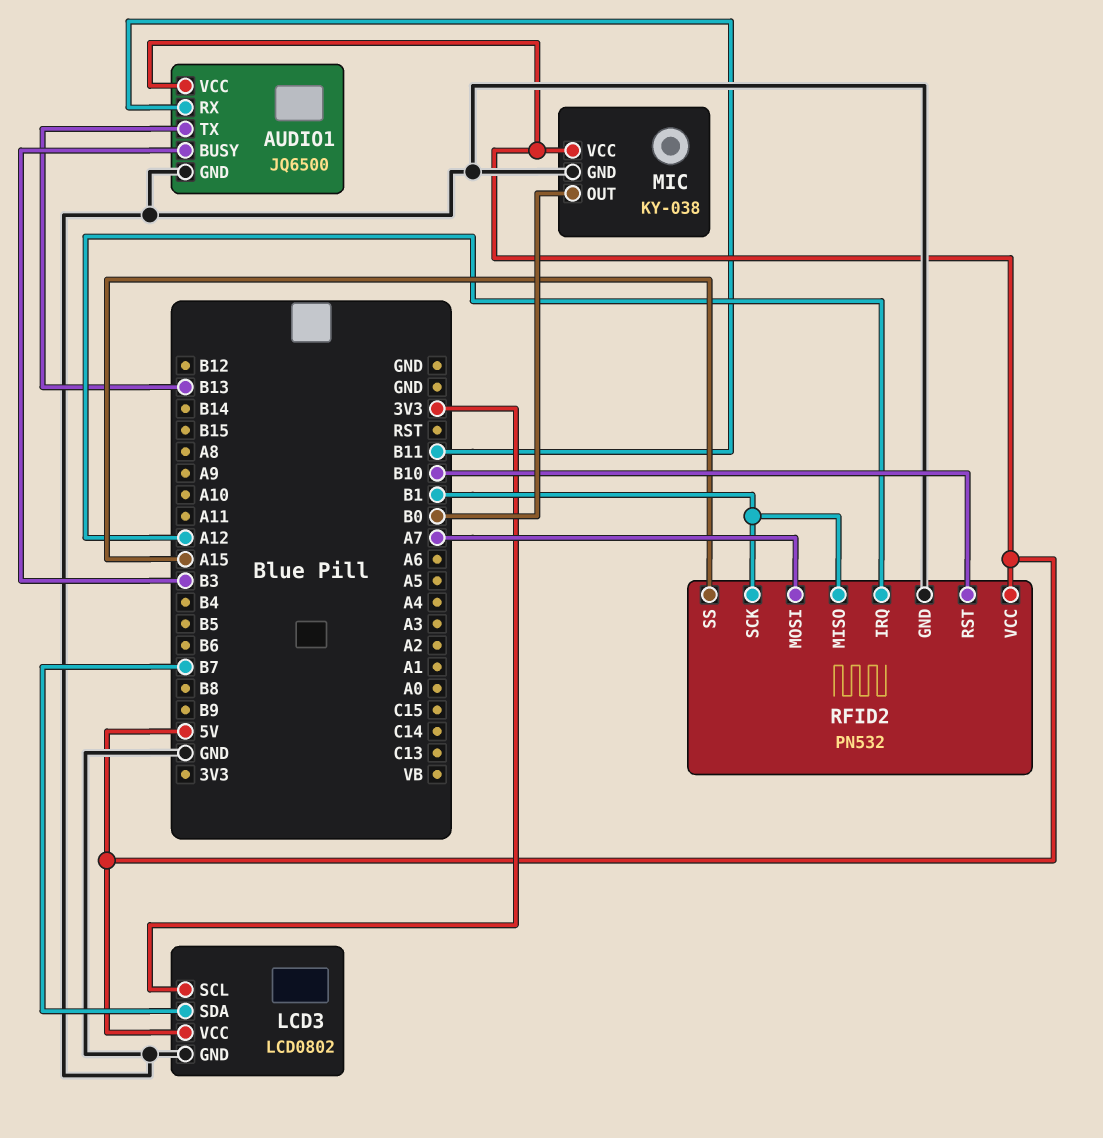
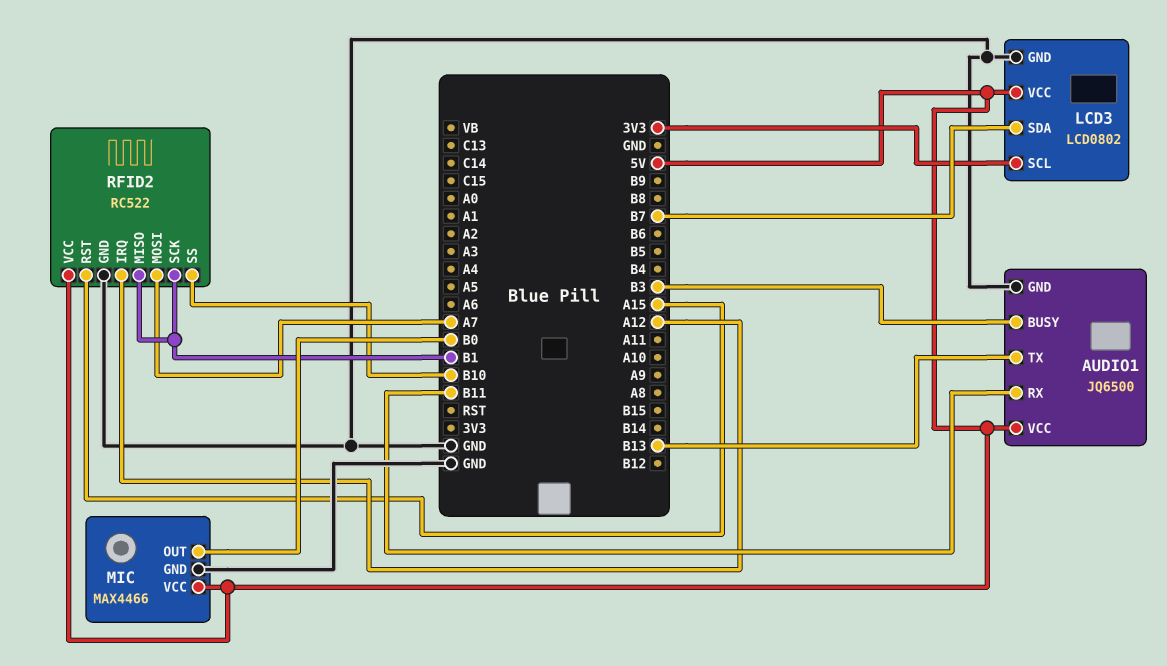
MIC: KY-038 -> MAX4466
RFID2: PN532 -> RC522
RFID2 pin RST: B10 -> A15
RFID2 pin SS: A15 -> B10

